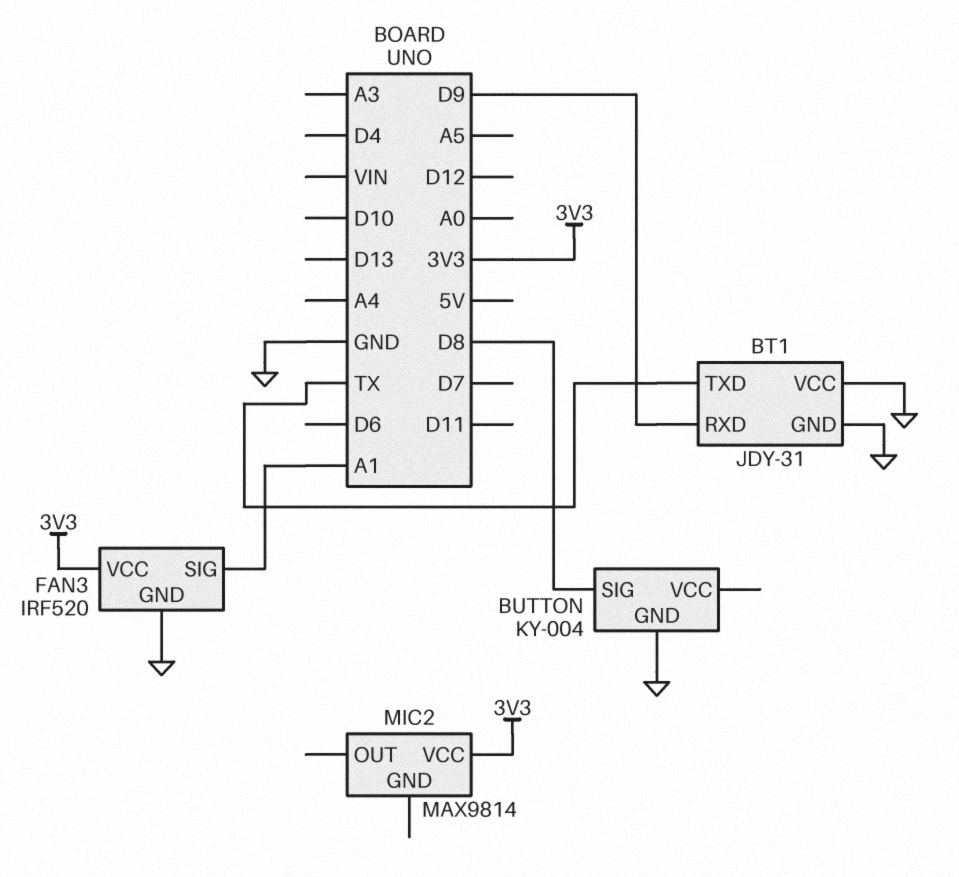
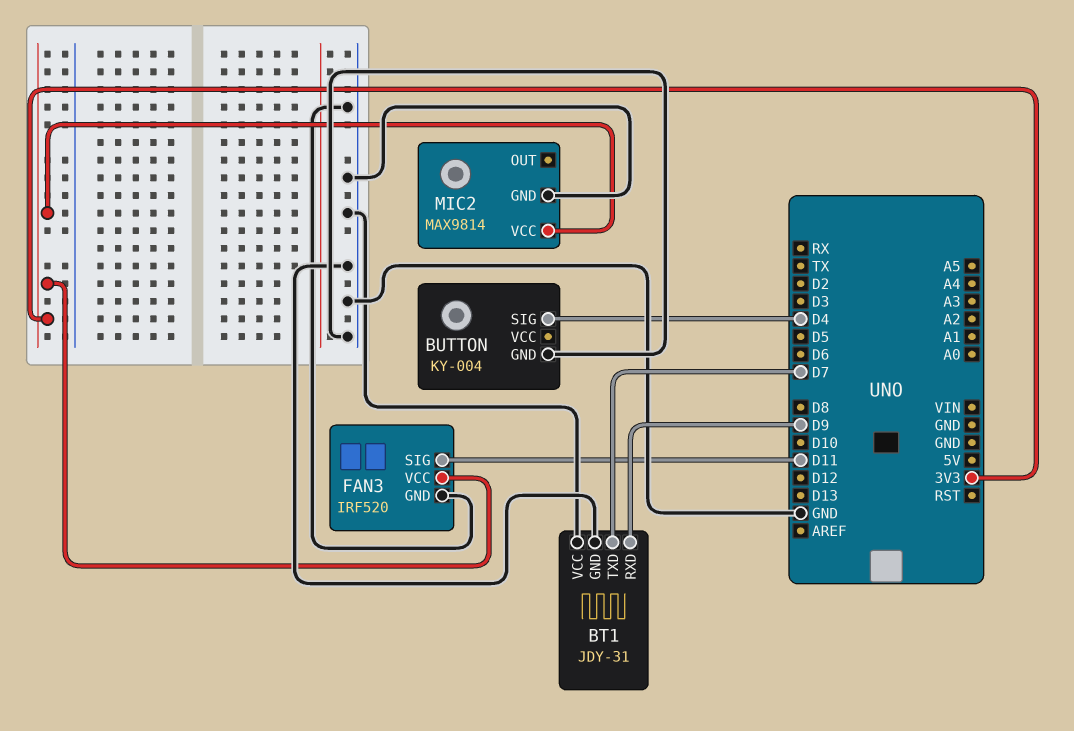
BT1 pin TXD: TX -> D7
BUTTON pin SIG: D8 -> D4
FAN3 pin SIG: A1 -> D11
MIC2 pin GND: none -> GND

